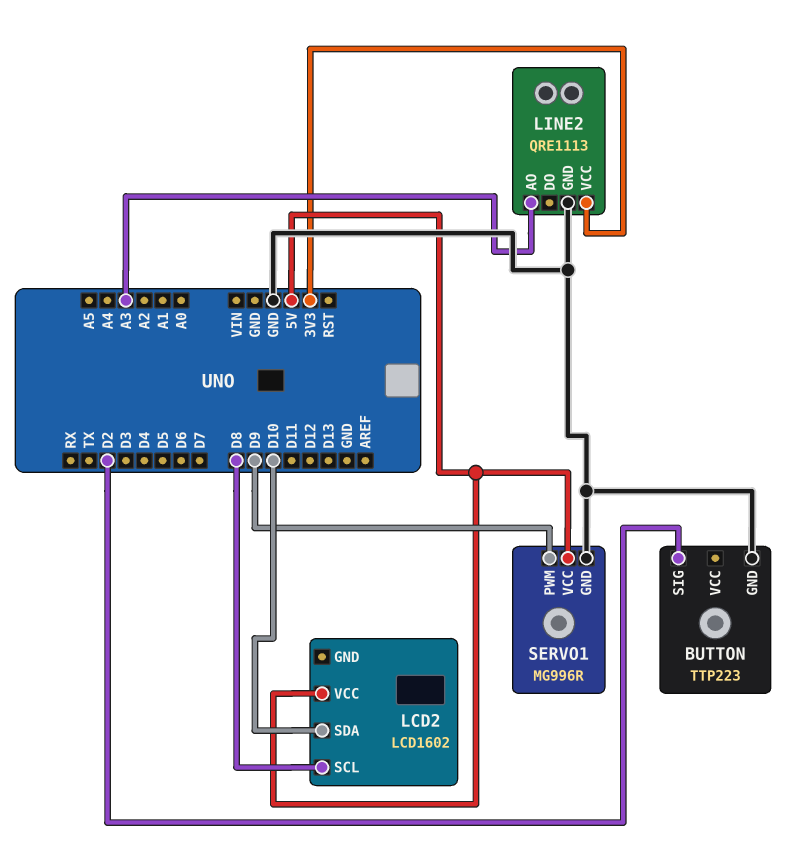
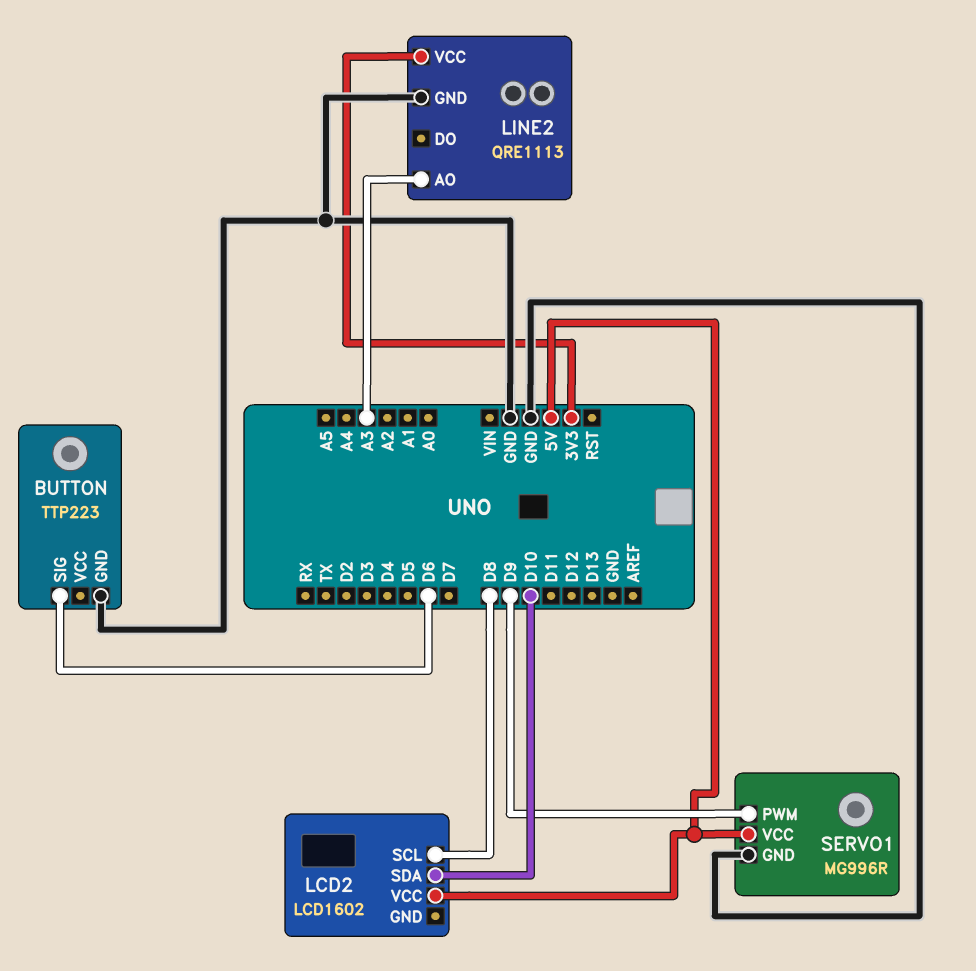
BUTTON pin SIG: D2 -> D6

